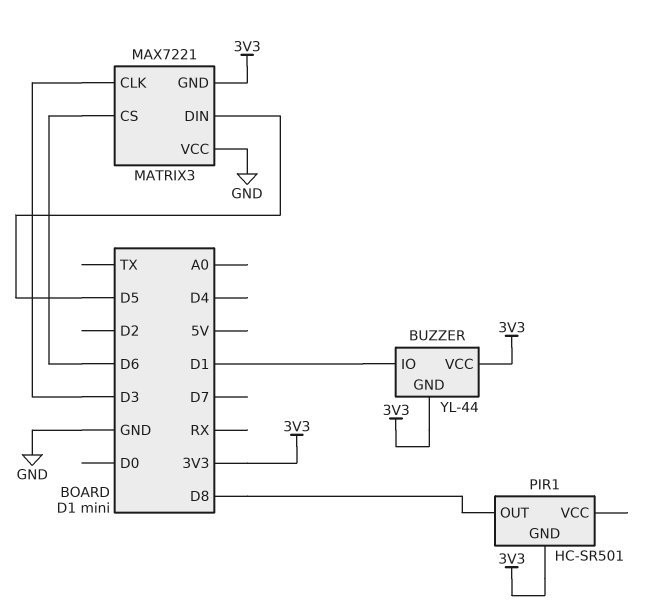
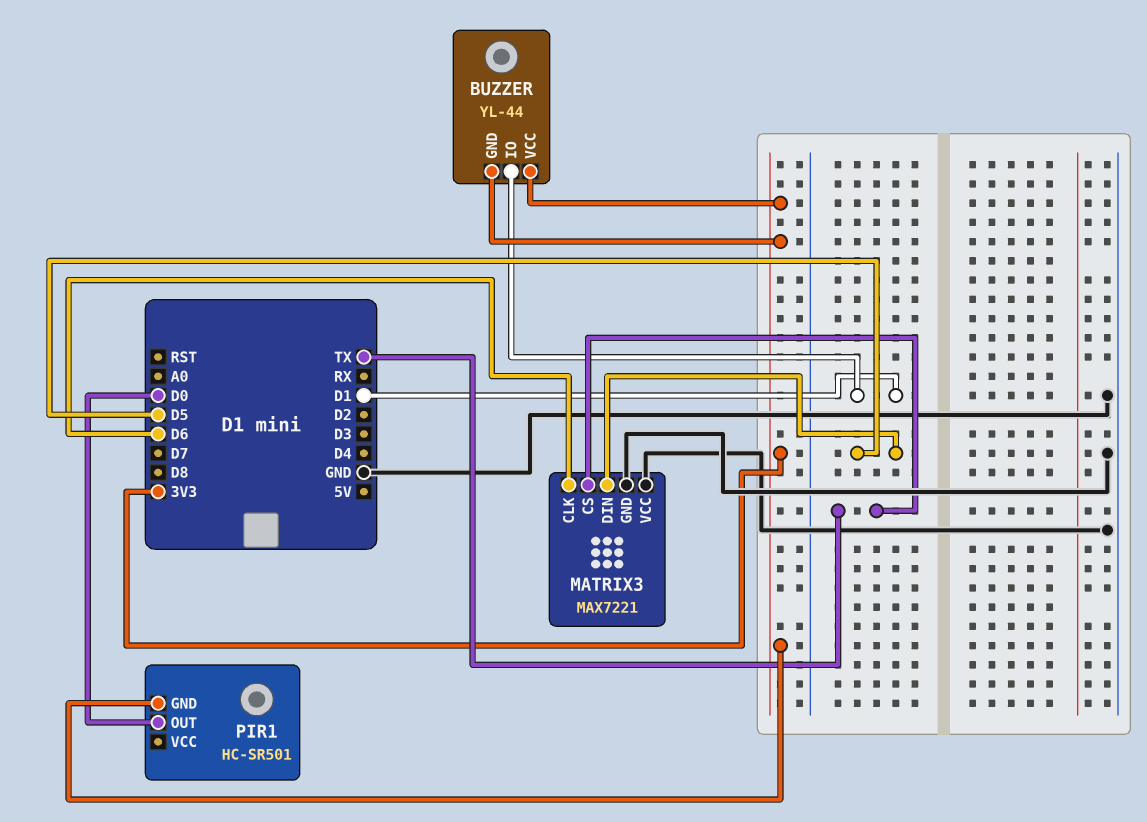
MATRIX3 pin CLK: D3 -> D6
MATRIX3 pin CS: D6 -> TX
MATRIX3 pin GND: 3V3 -> GND
PIR1 pin OUT: D8 -> D0

